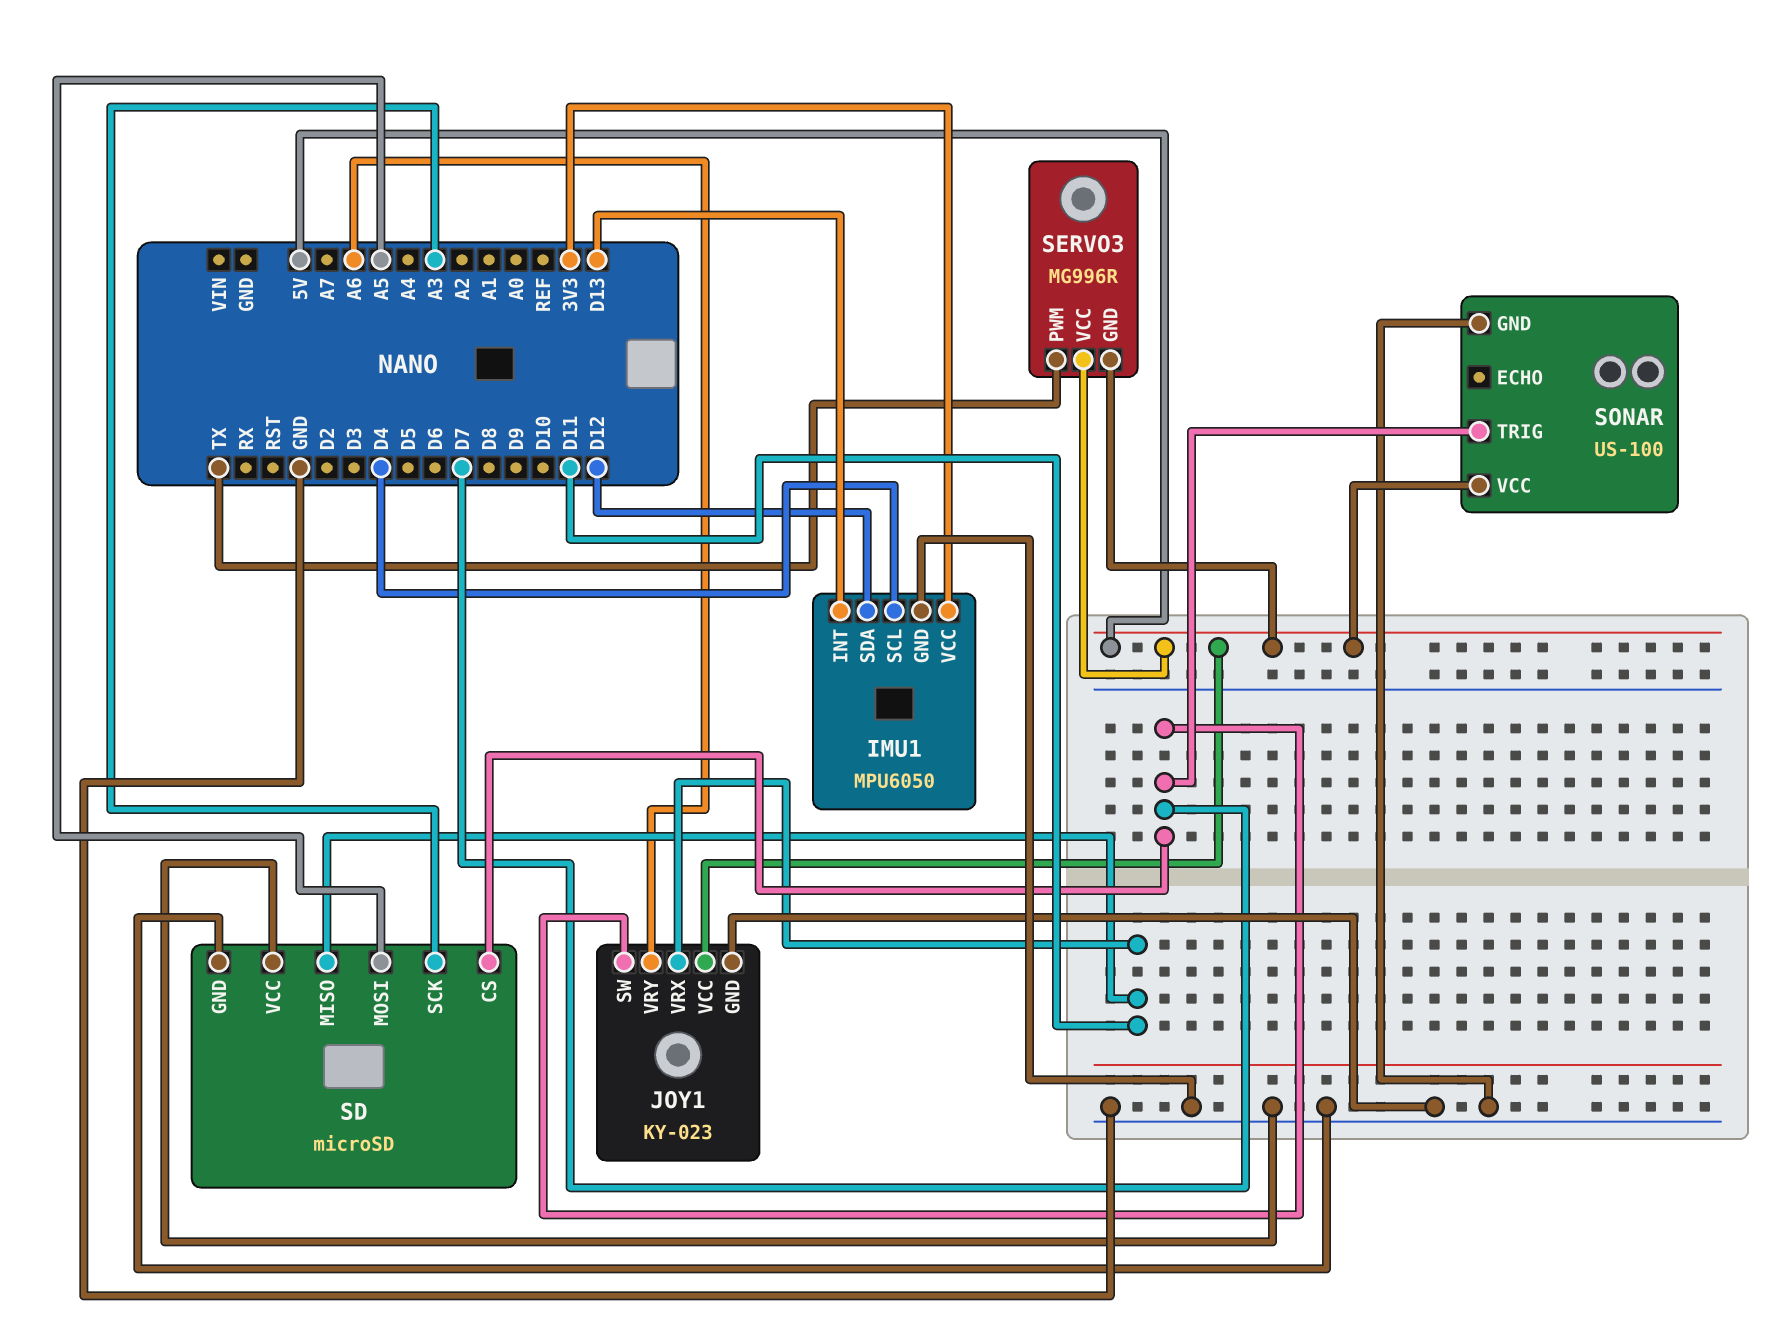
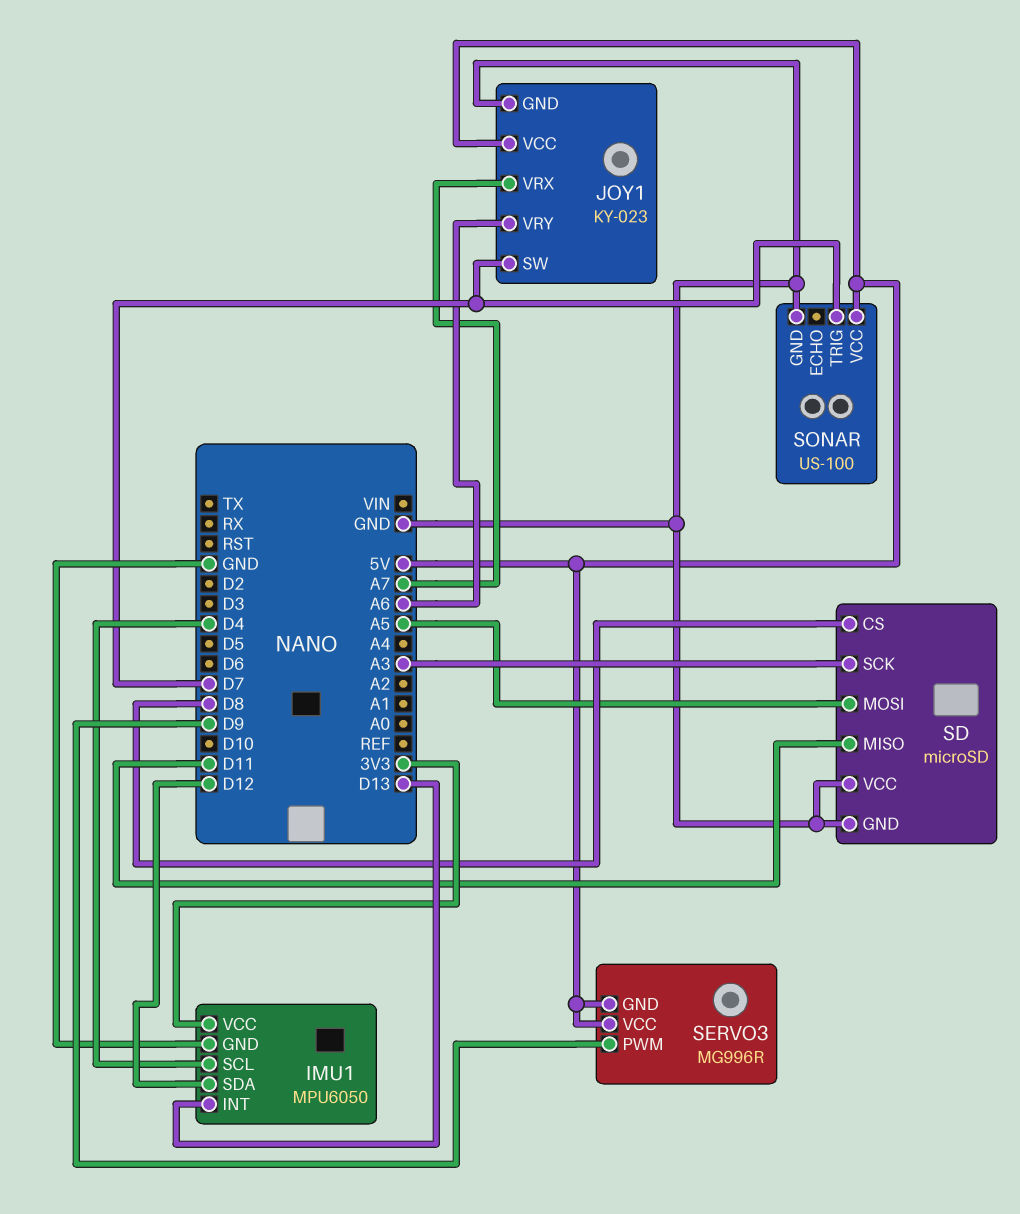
JOY1 pin VRX: D11 -> A7
SD pin CS: D7 -> D8
SERVO3 pin PWM: TX -> D9

